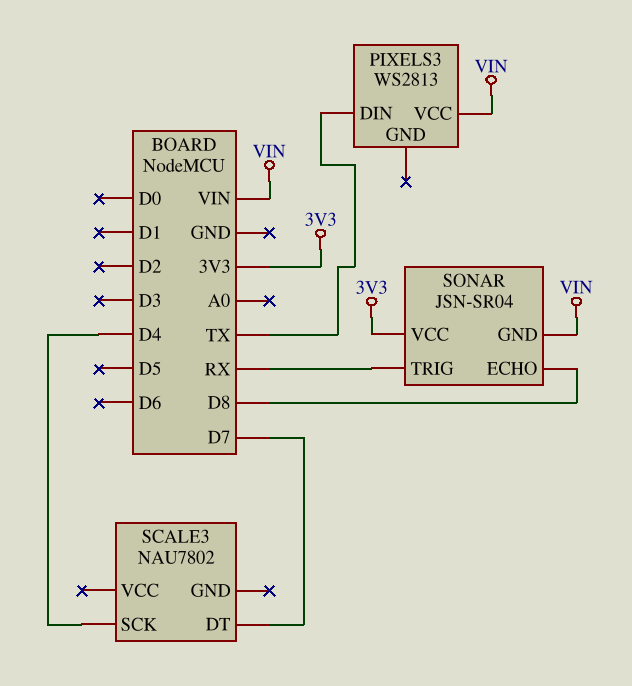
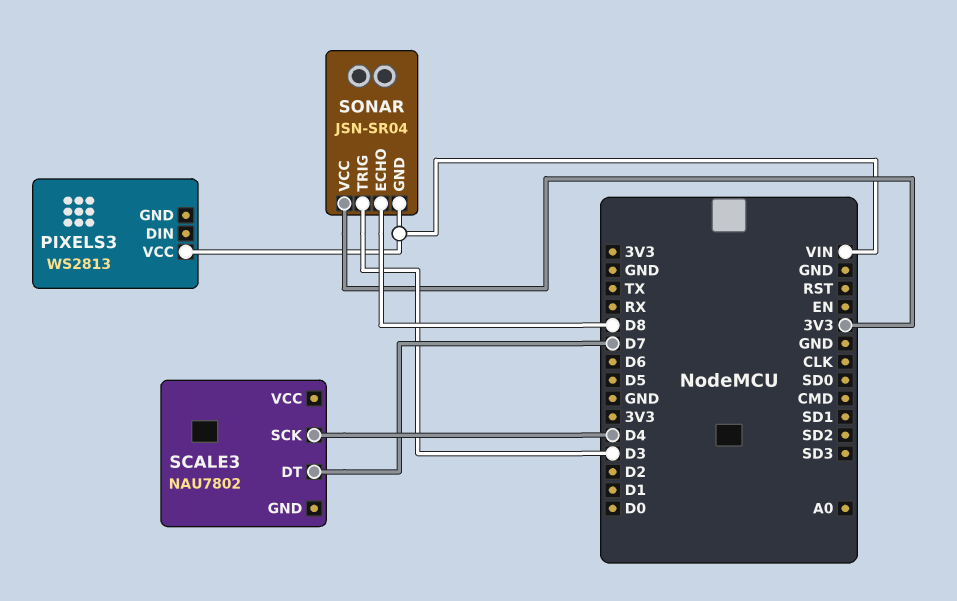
PIXELS3 pin DIN: TX -> none
SONAR pin TRIG: RX -> D3

